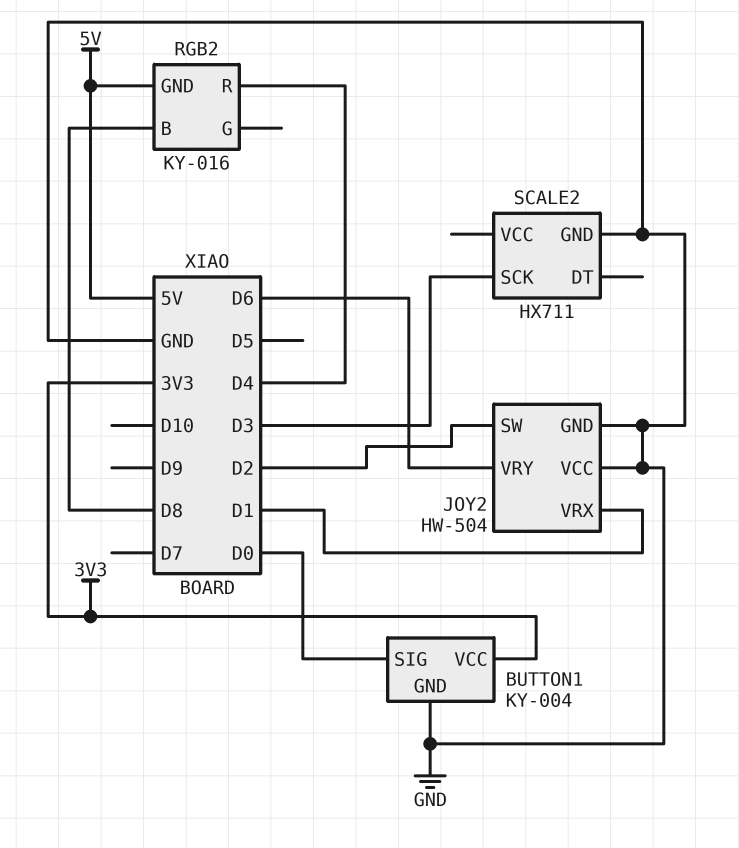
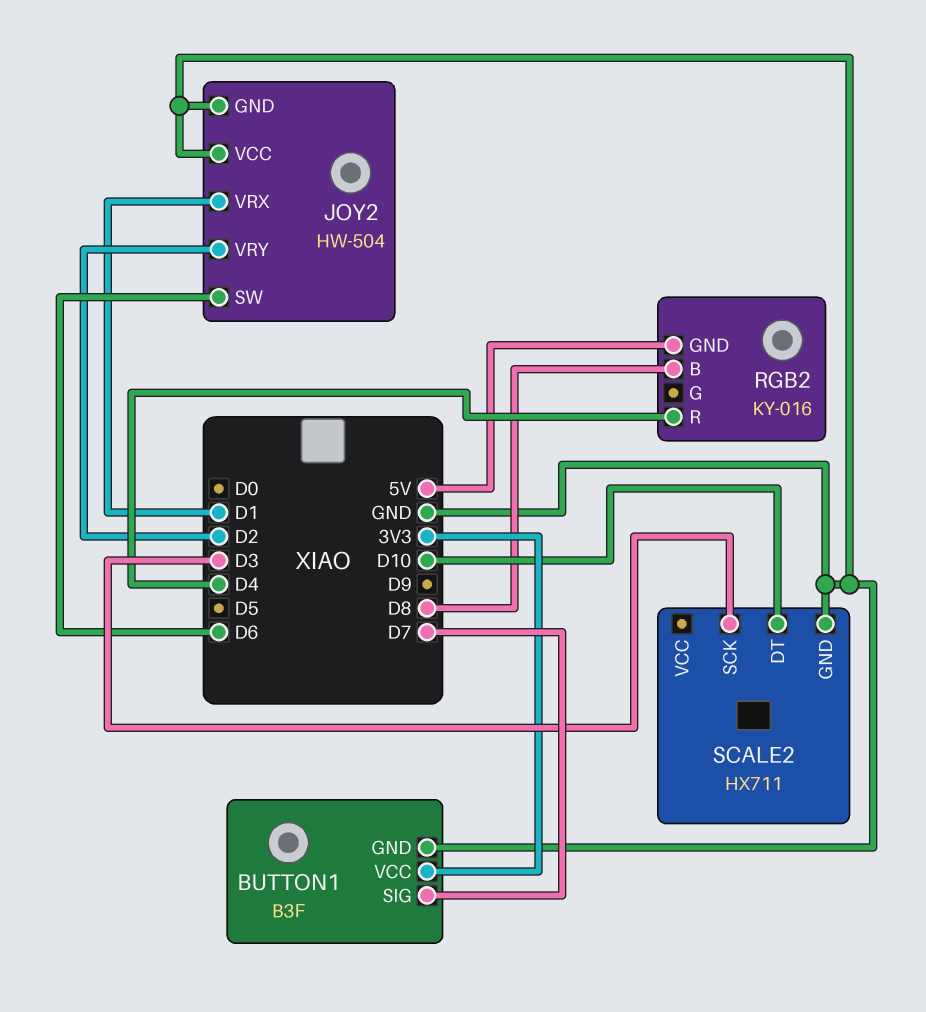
BUTTON1: KY-004 -> B3F
BUTTON1 pin SIG: D0 -> D7
JOY2 pin SW: D2 -> D6
JOY2 pin VRY: D6 -> D2
SCALE2 pin DT: none -> D10

